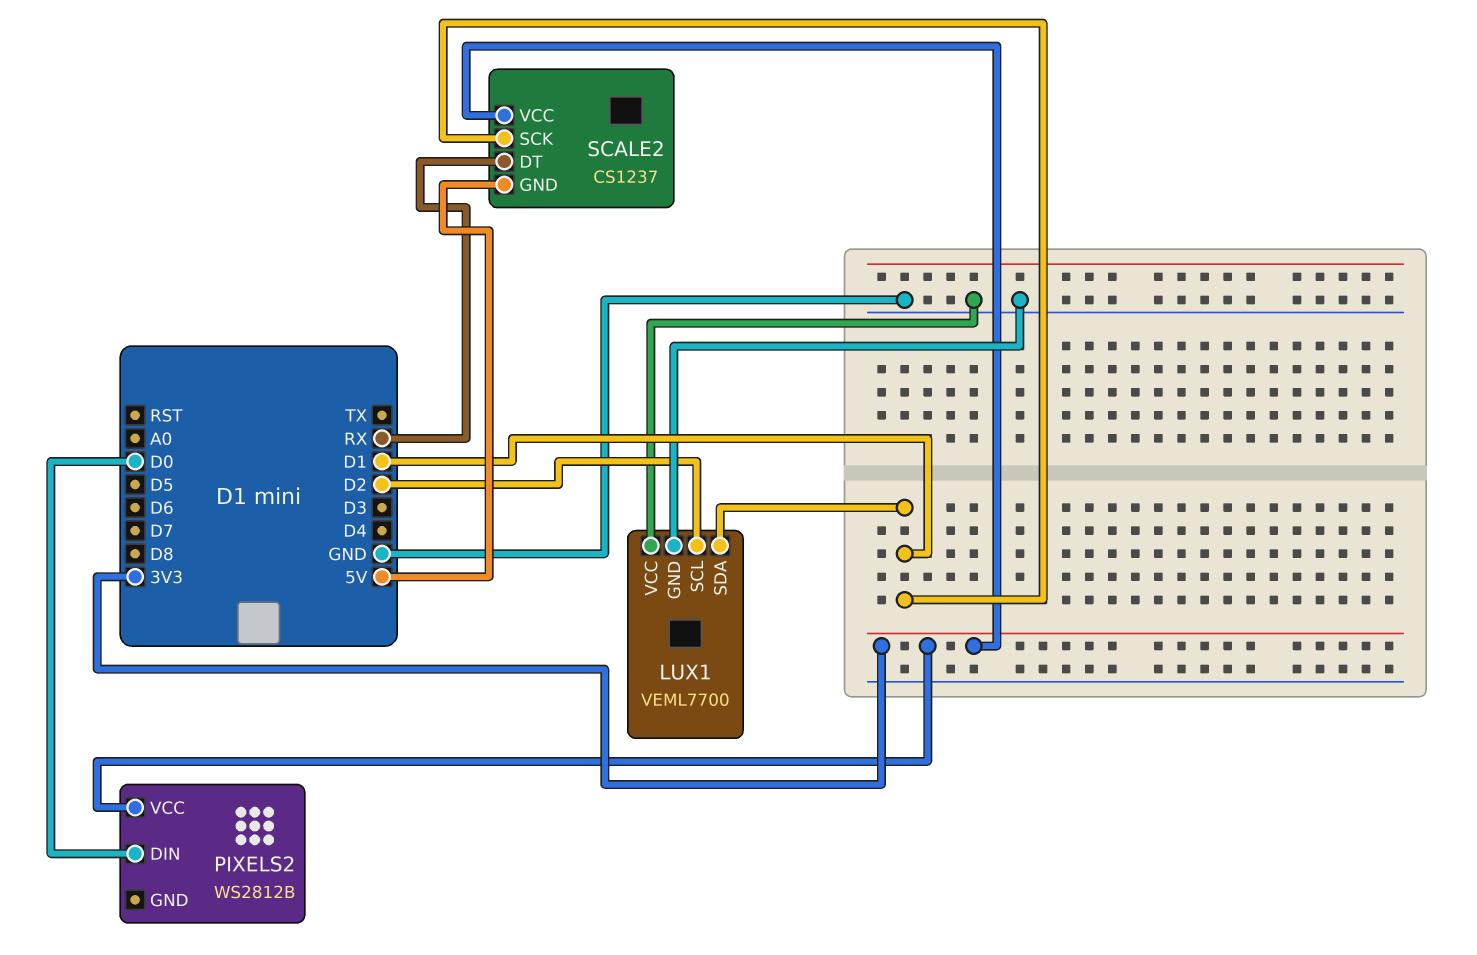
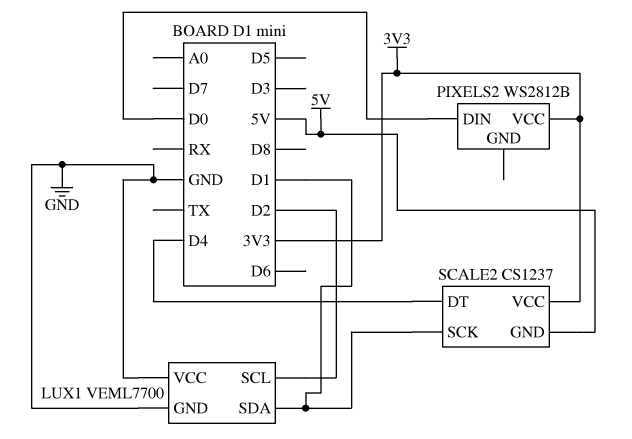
SCALE2 pin DT: RX -> D4

